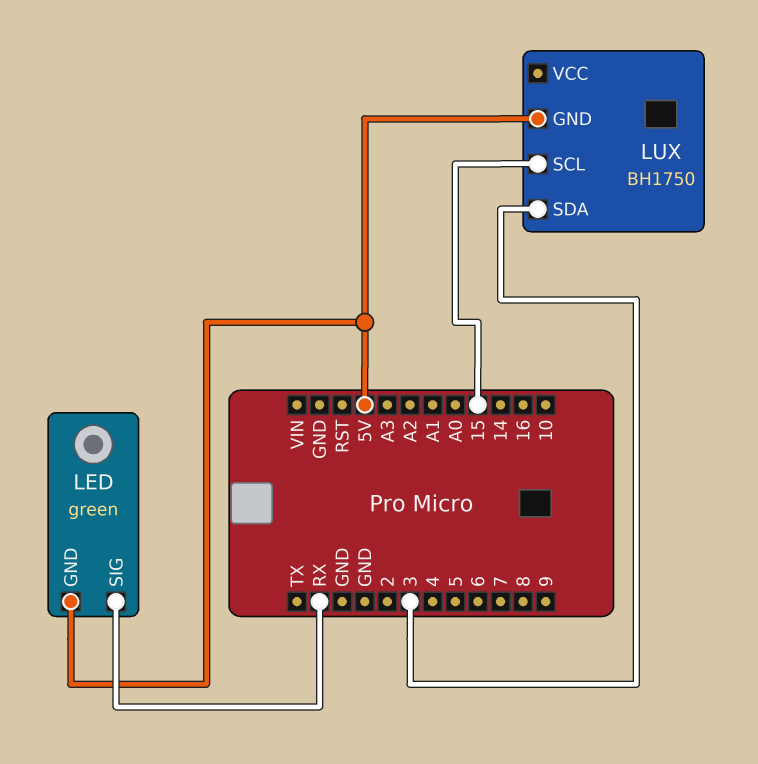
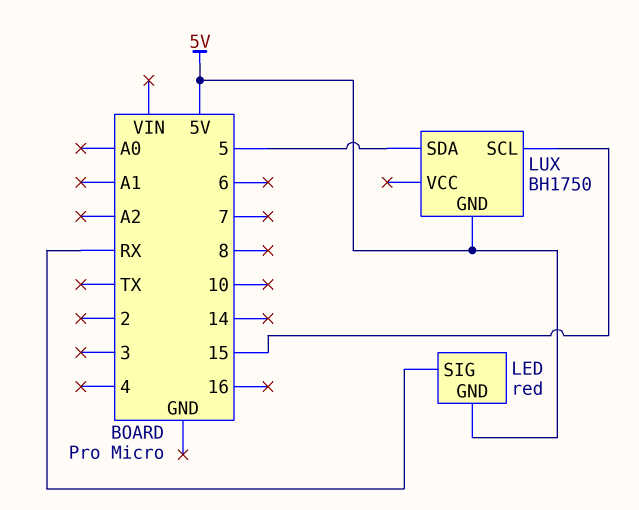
LED: green -> red
LUX pin SDA: 3 -> 5

